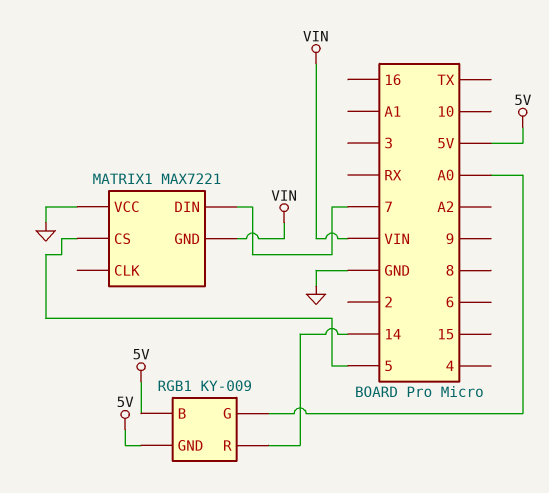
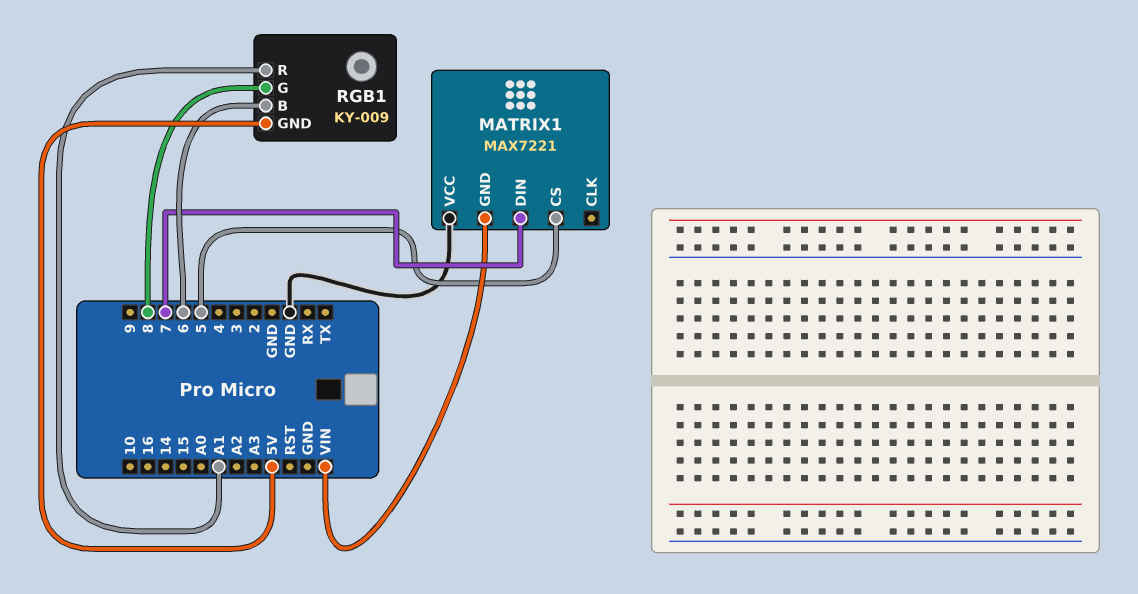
RGB1 pin B: 5V -> 6
RGB1 pin G: A0 -> 8
RGB1 pin R: 14 -> A1

